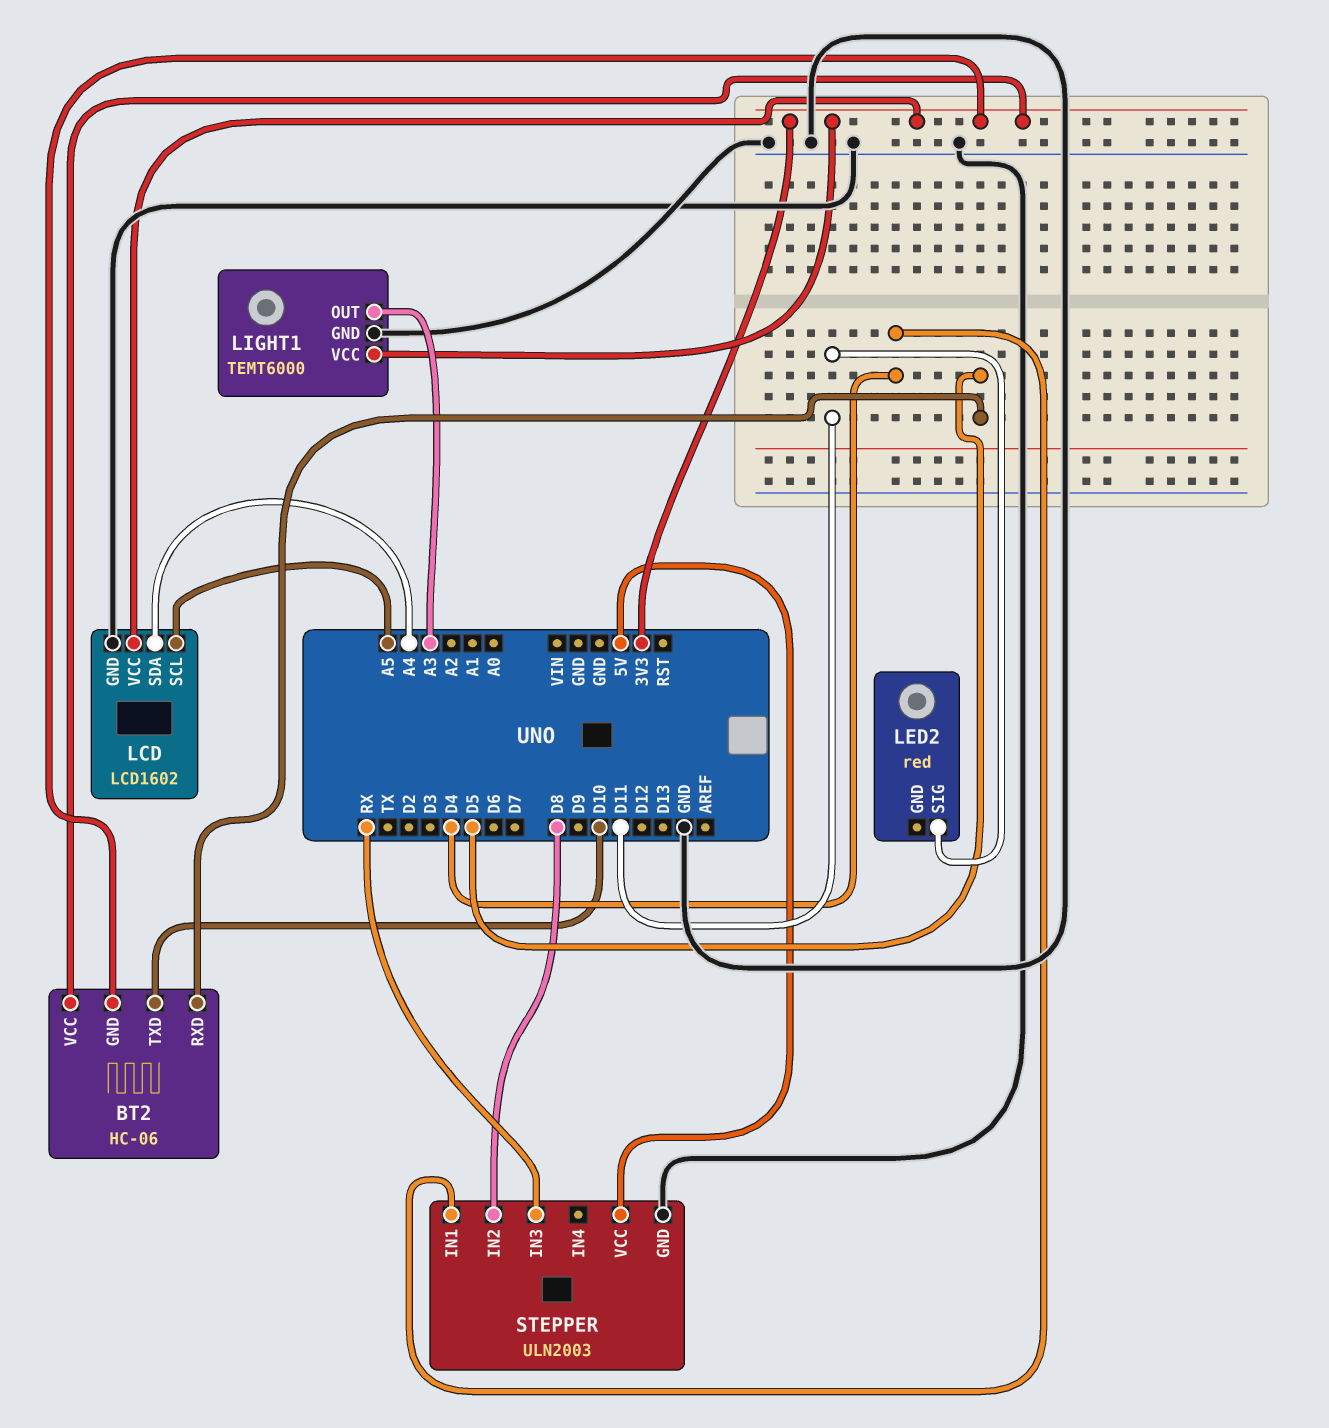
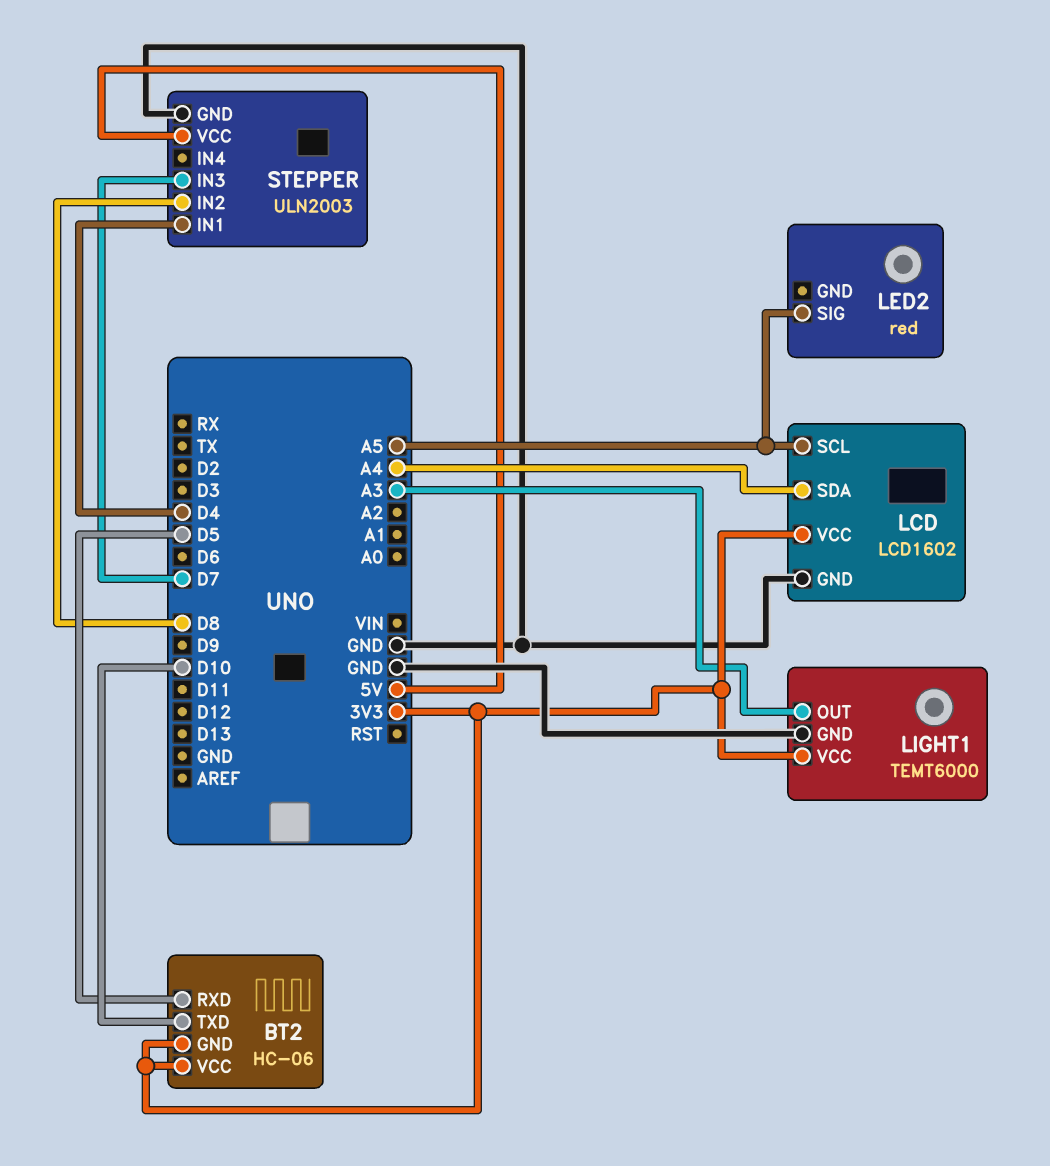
LED2 pin SIG: D11 -> A5
STEPPER pin IN3: RX -> D7

